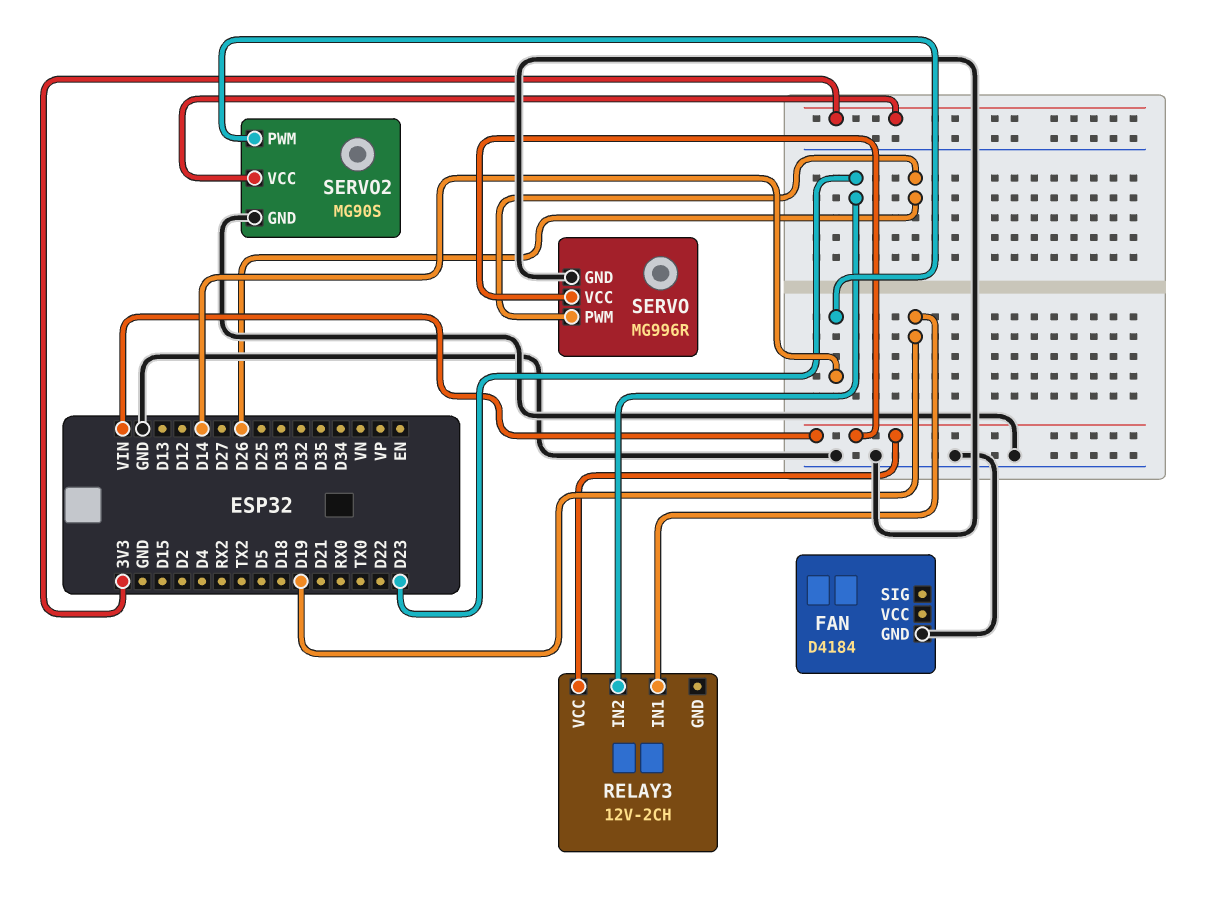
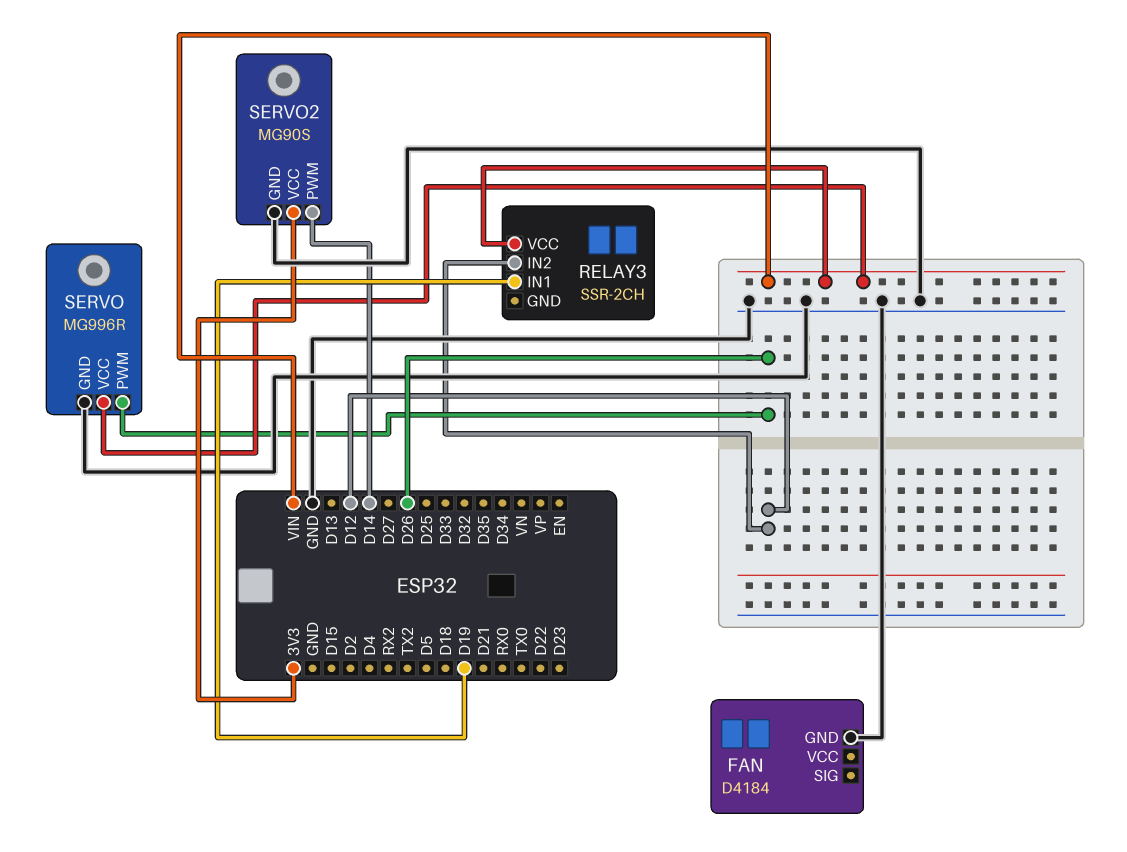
RELAY3: 12V-2CH -> SSR-2CH
RELAY3 pin IN2: D23 -> D12

